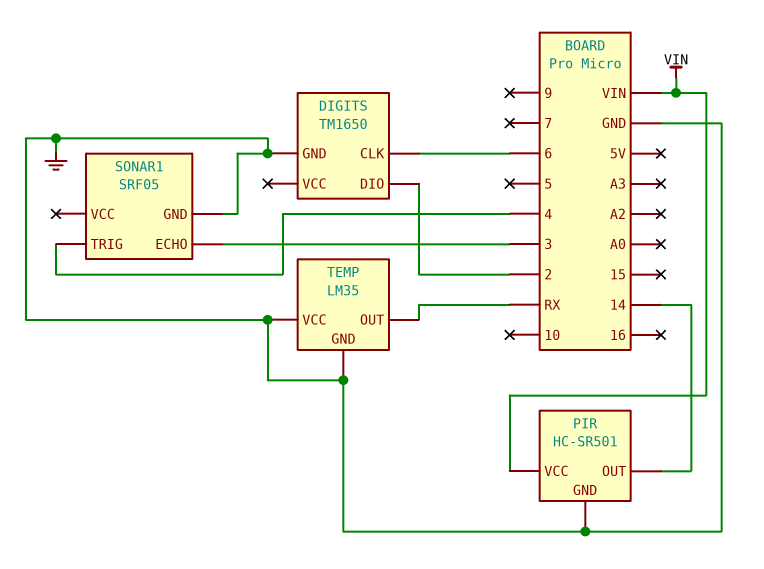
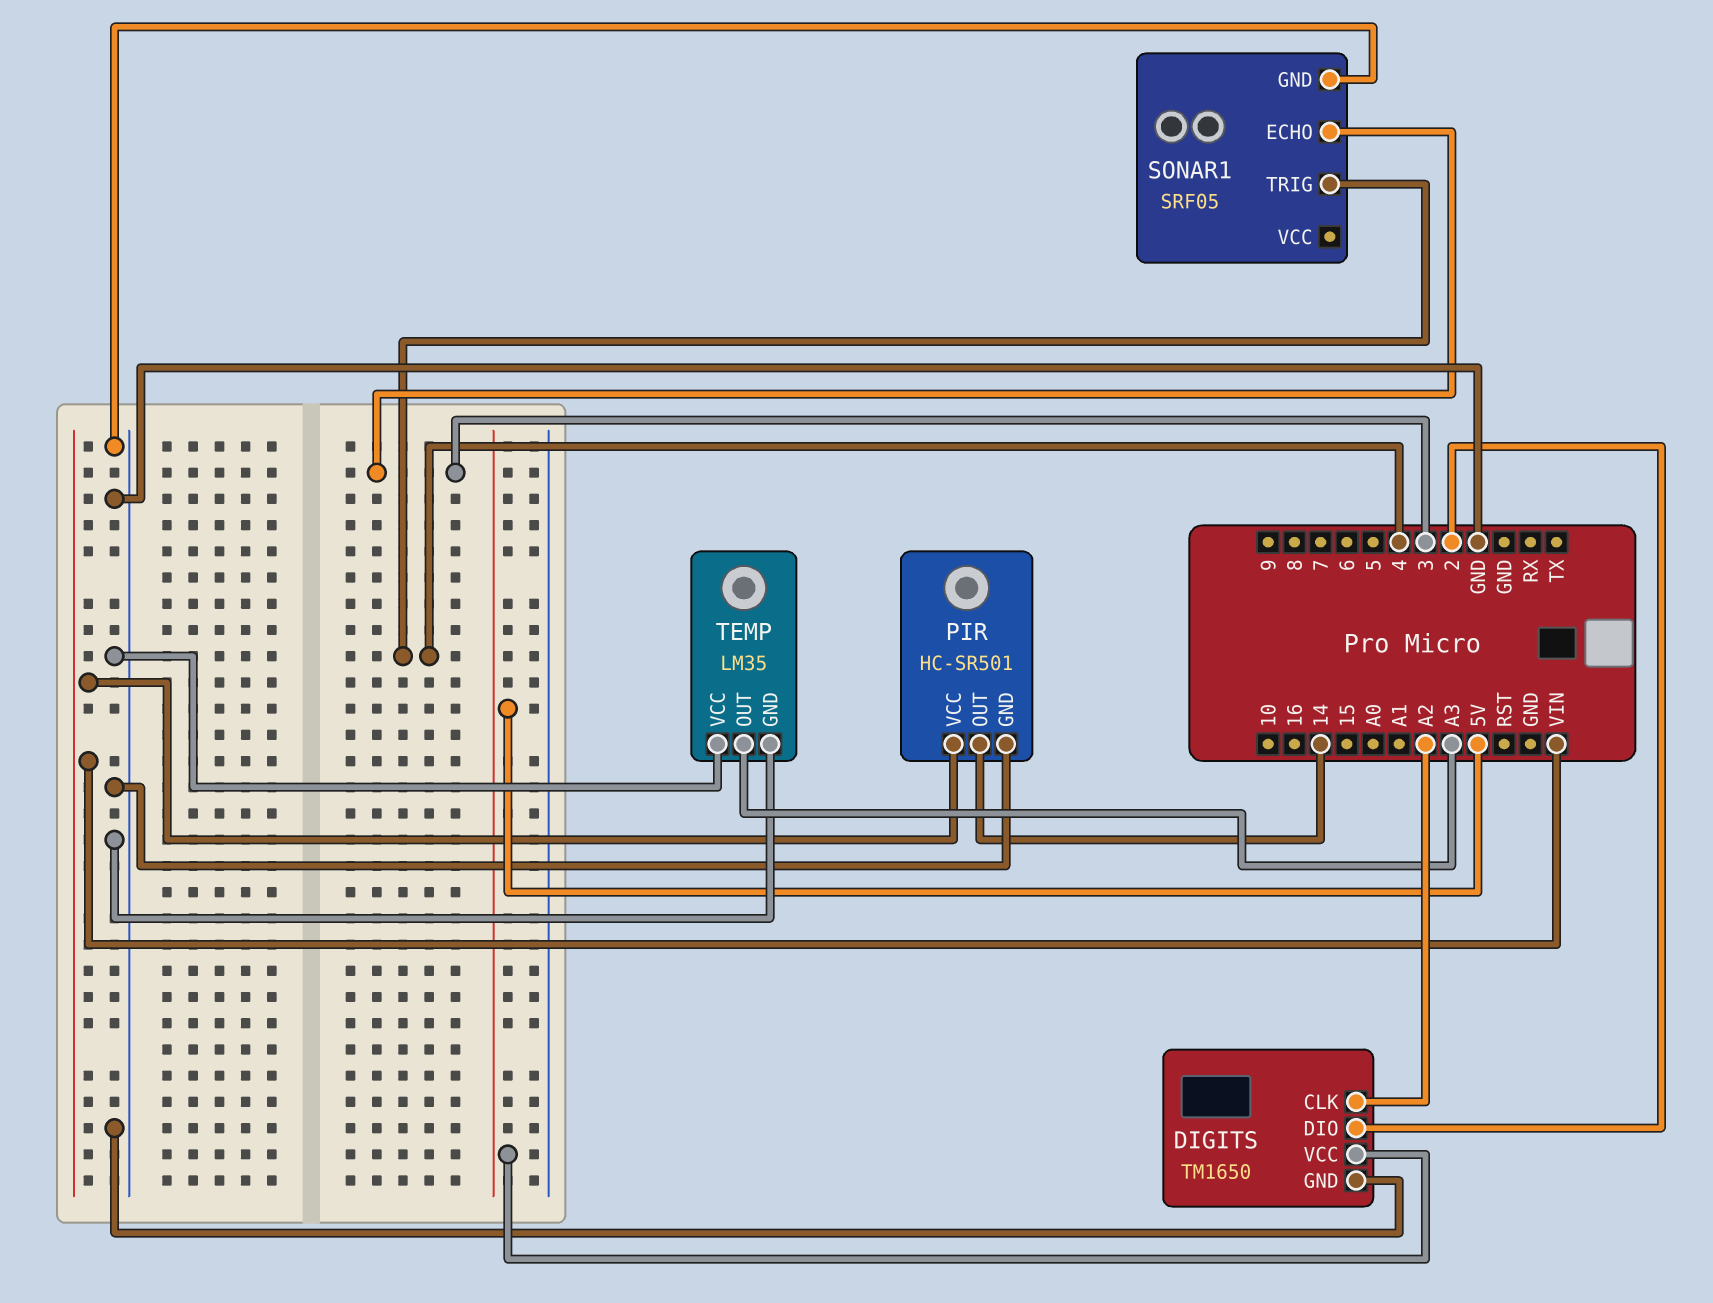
DIGITS pin CLK: 6 -> A2
DIGITS pin VCC: none -> 5V
TEMP pin OUT: RX -> A3

